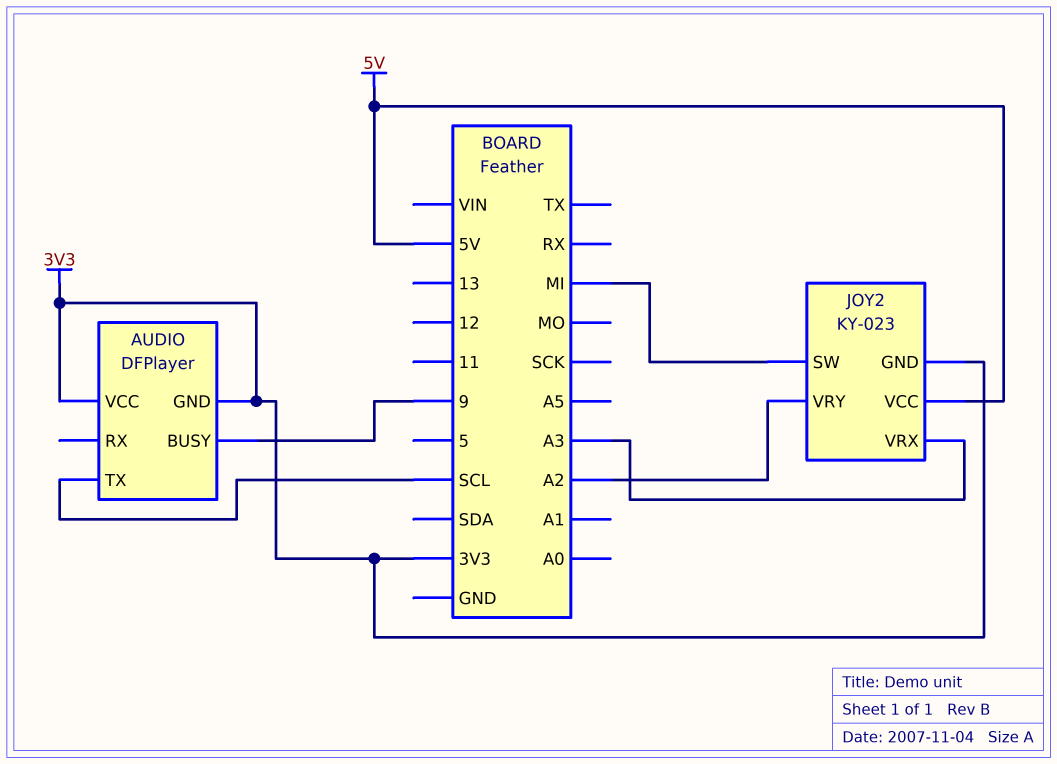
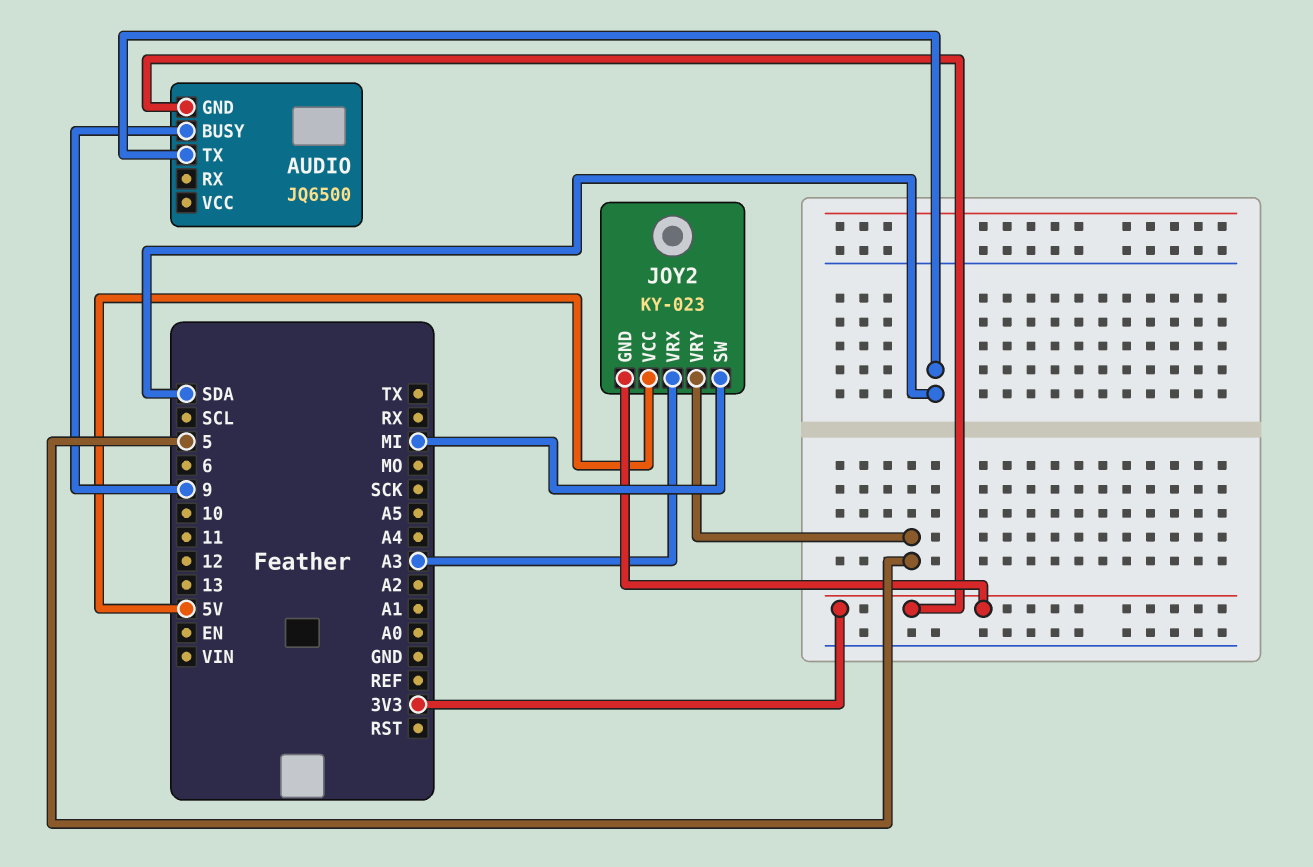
AUDIO: DFPlayer -> JQ6500
AUDIO pin TX: SCL -> SDA
AUDIO pin VCC: 3V3 -> none
JOY2 pin VRY: A2 -> 5

